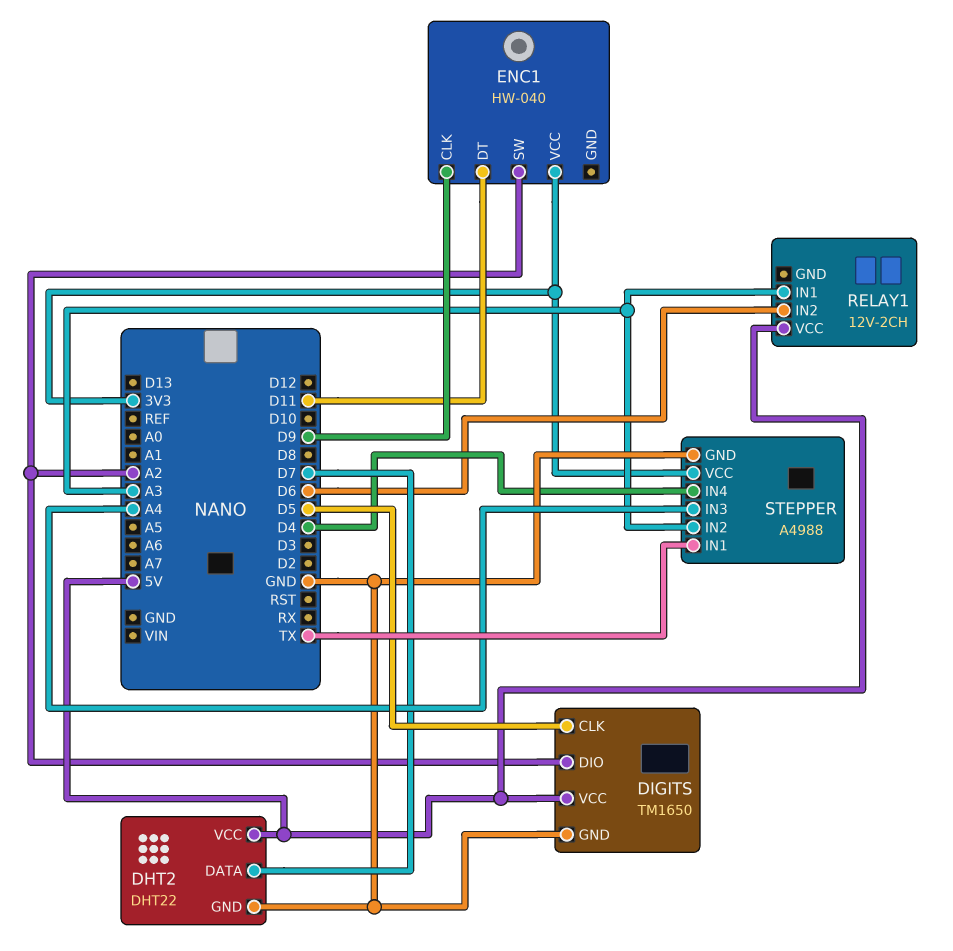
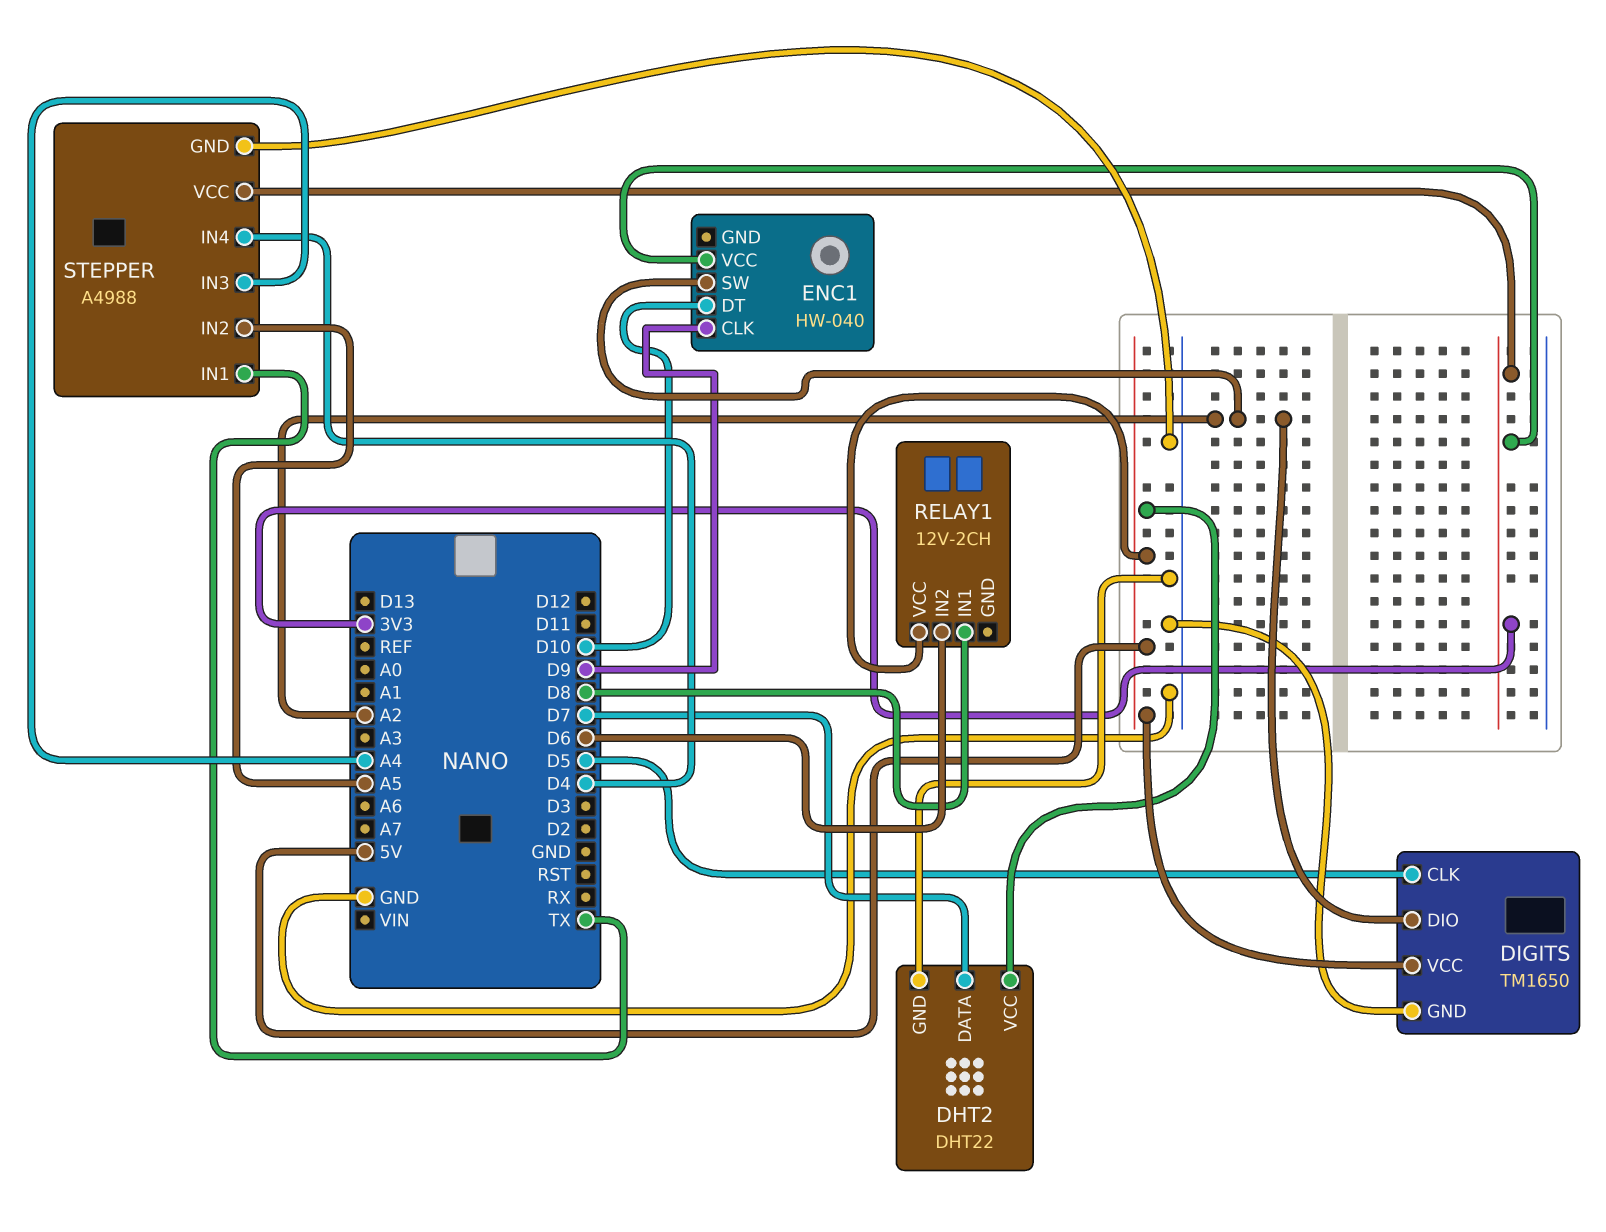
ENC1 pin DT: D11 -> D10
RELAY1 pin IN1: A3 -> D8
STEPPER pin IN2: A3 -> A5

